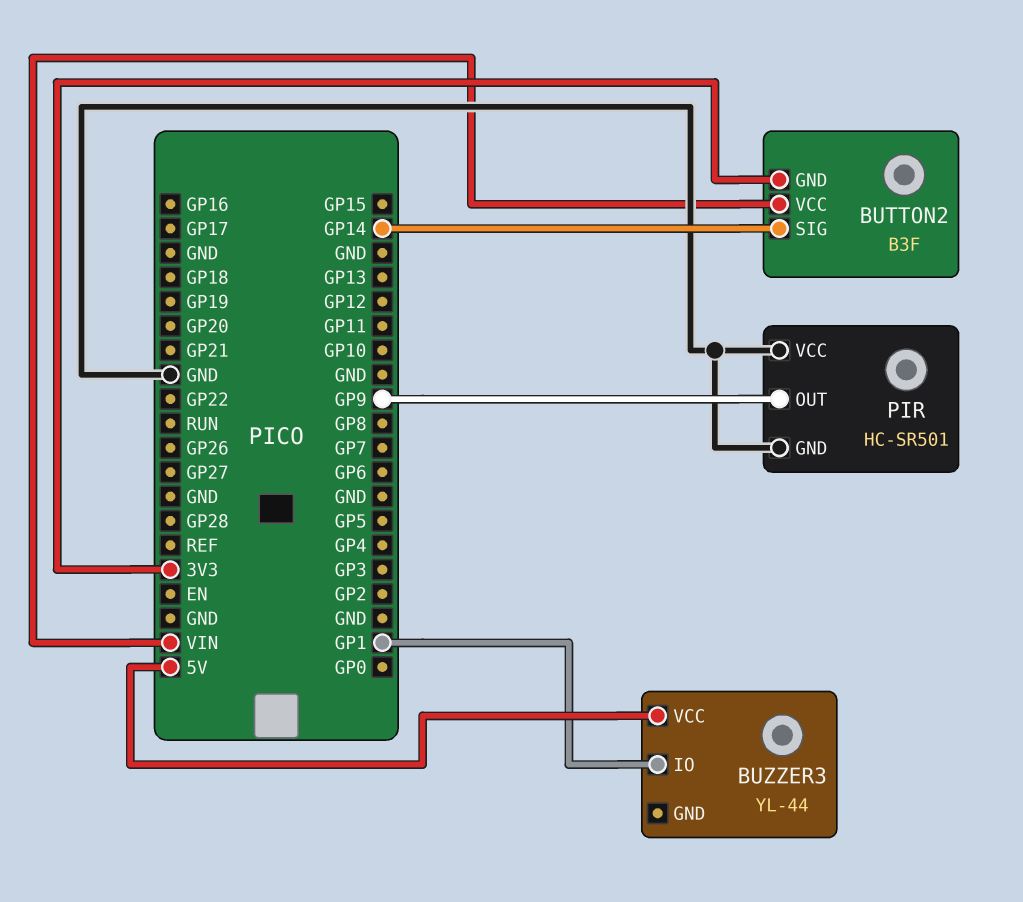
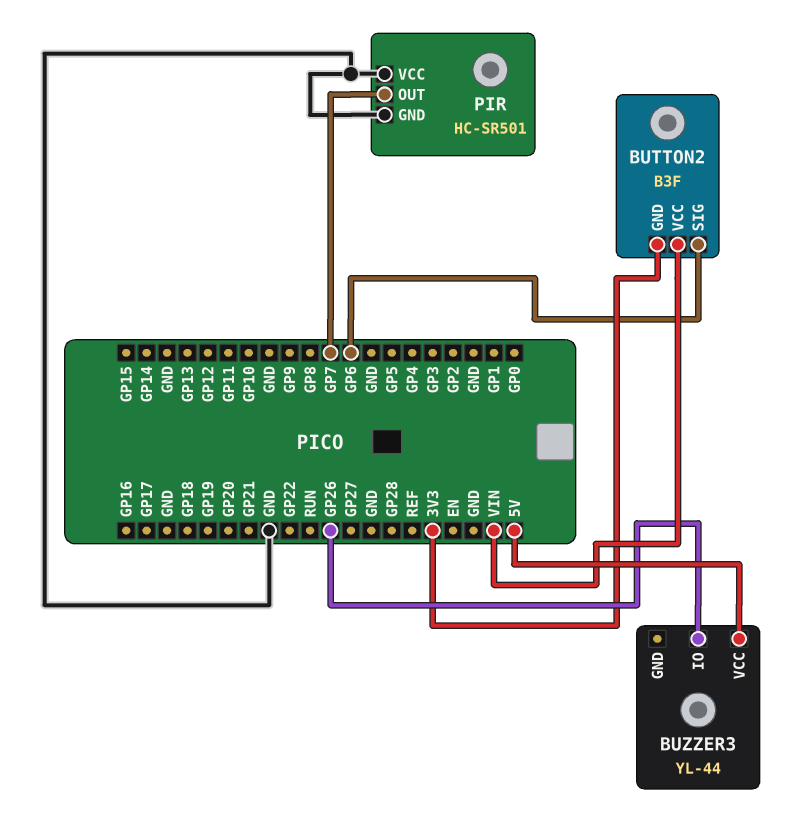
BUTTON2 pin SIG: GP14 -> GP6
BUZZER3 pin IO: GP1 -> GP26
PIR pin OUT: GP9 -> GP7

